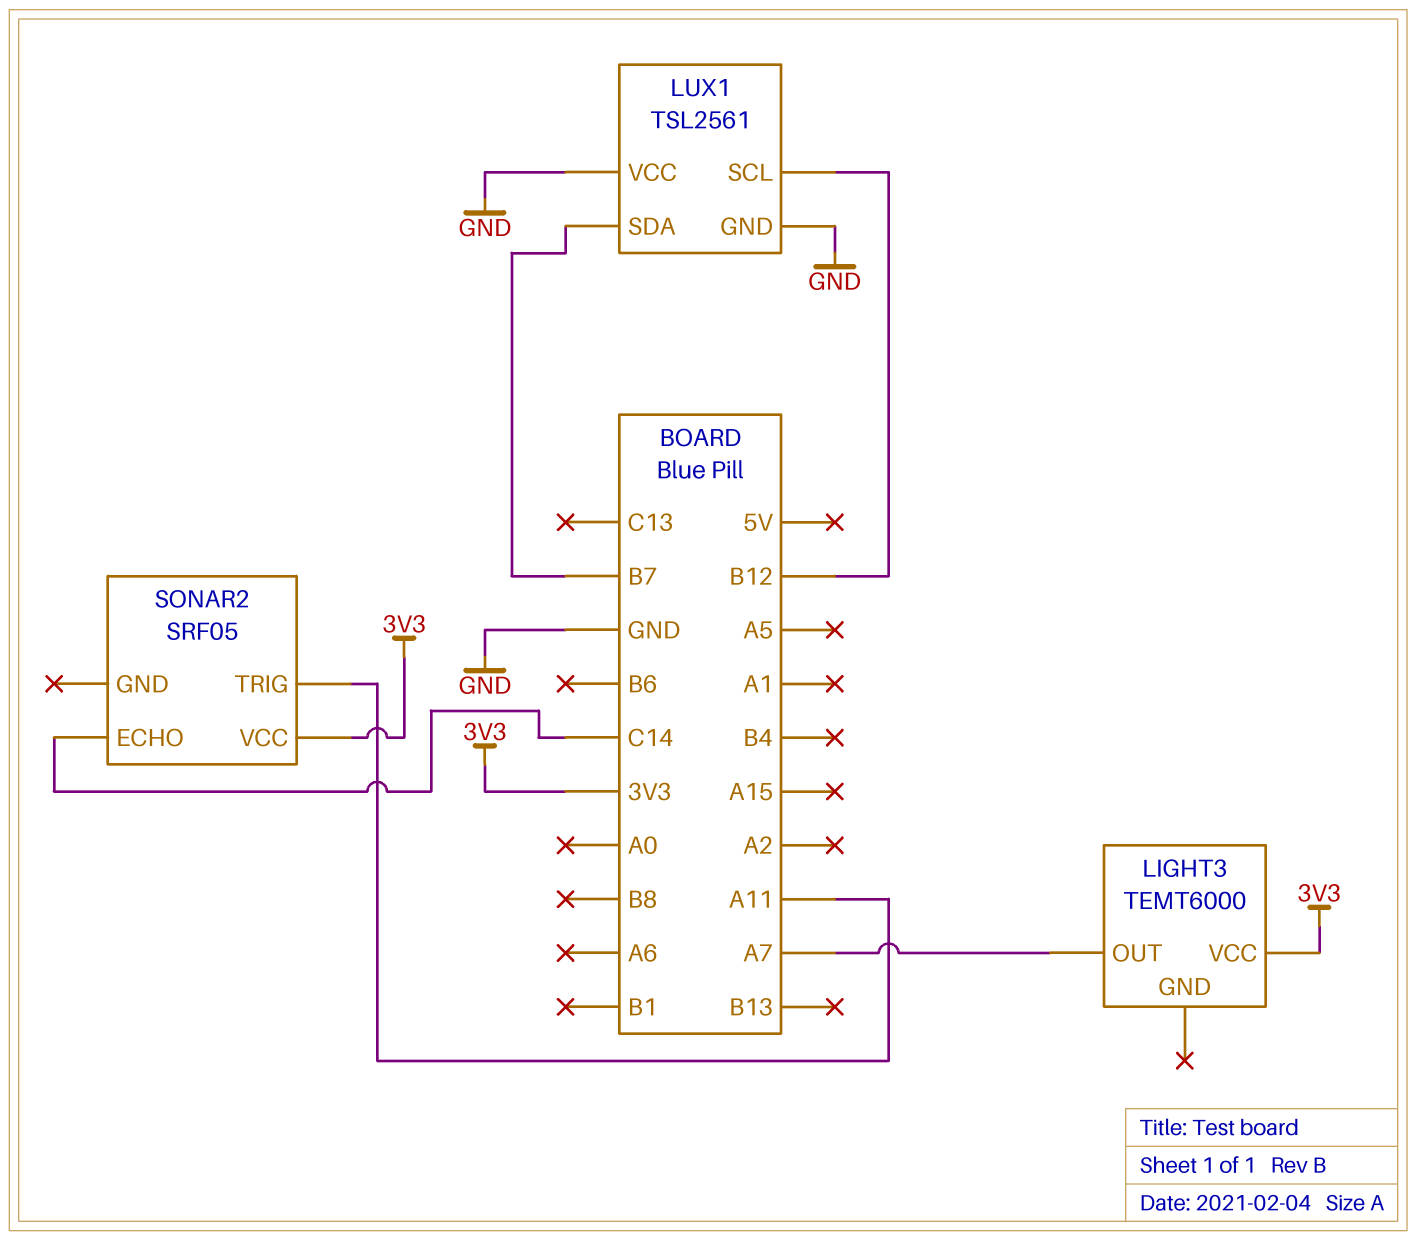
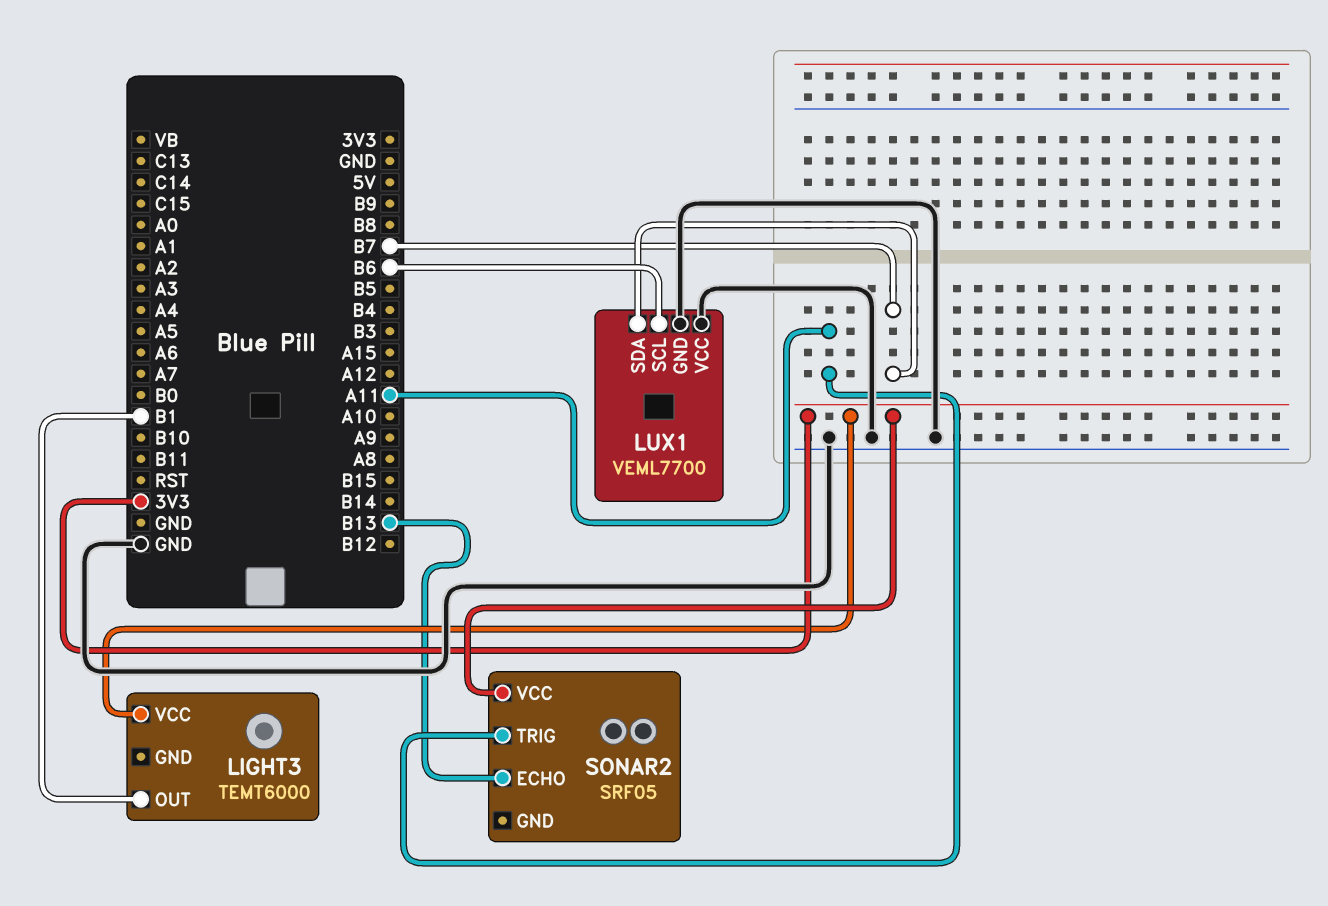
LIGHT3 pin OUT: A7 -> B1
LUX1: TSL2561 -> VEML7700
LUX1 pin SCL: B12 -> B6
SONAR2 pin ECHO: C14 -> B13

